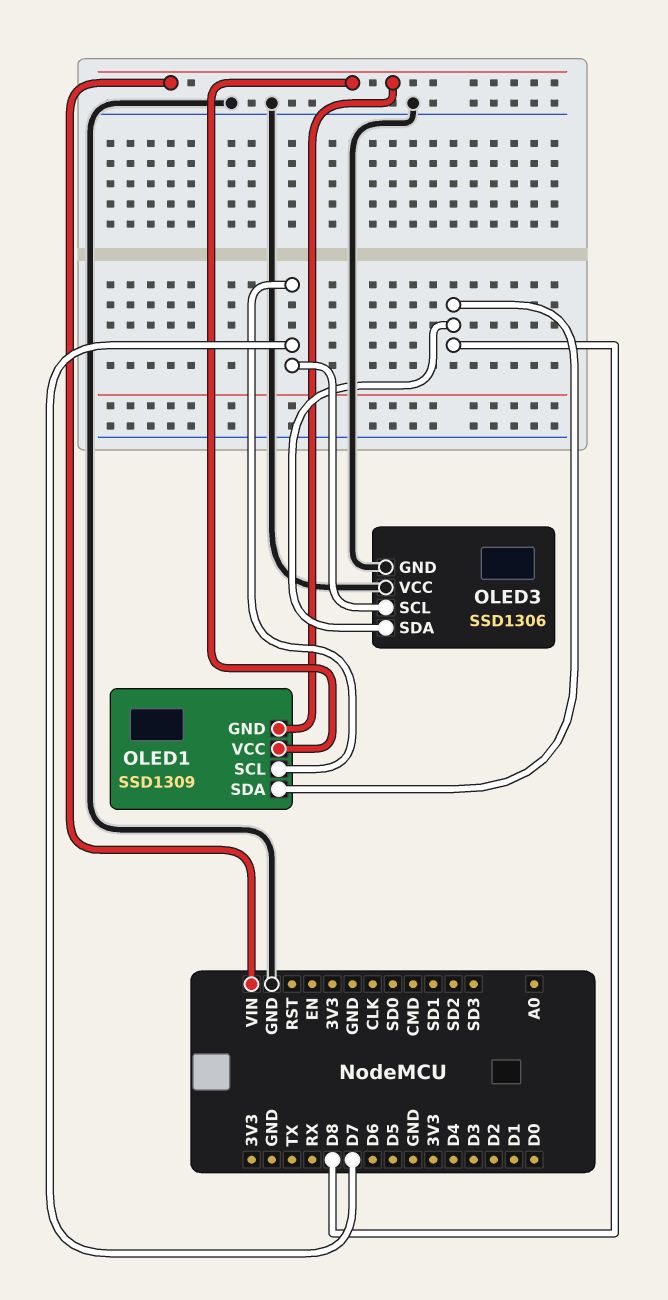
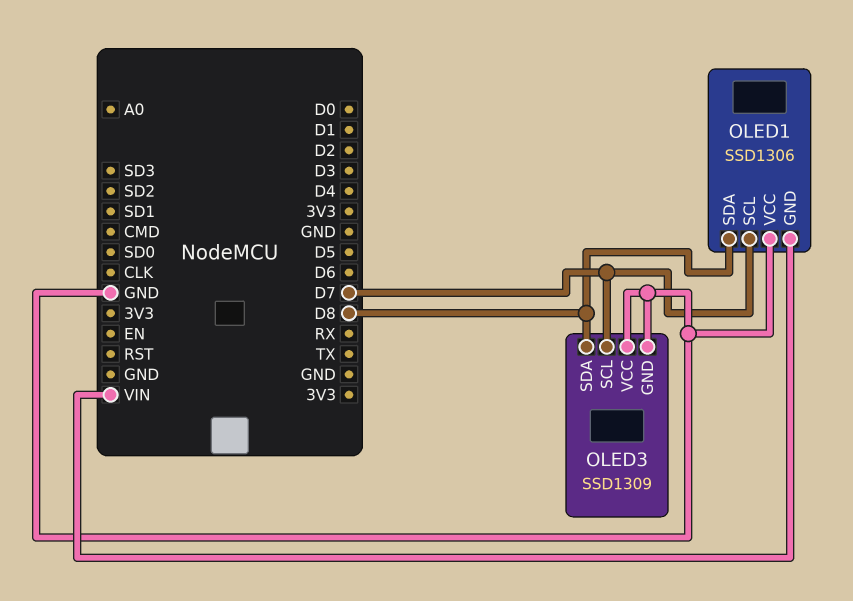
OLED1: SSD1309 -> SSD1306
OLED1 pin VCC: VIN -> GND
OLED3: SSD1306 -> SSD1309

